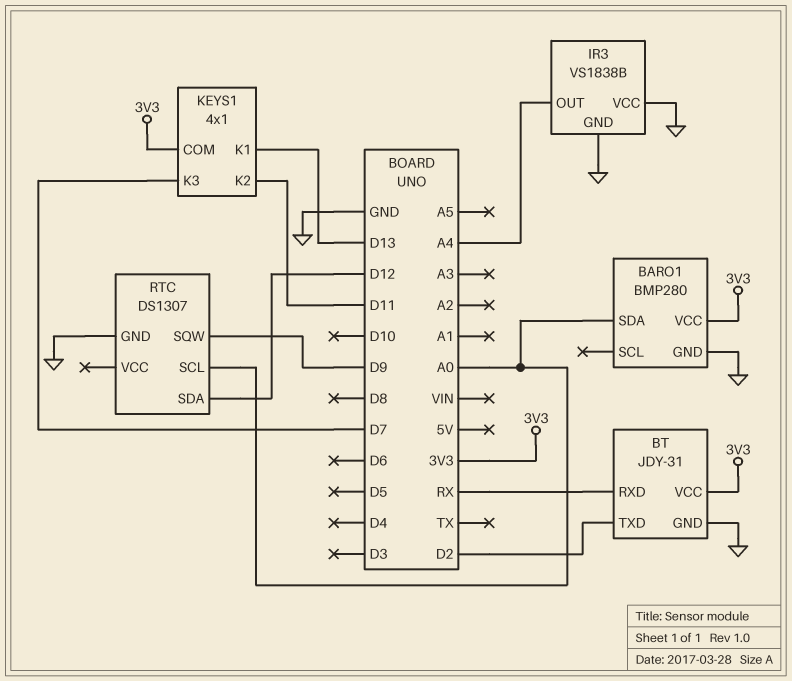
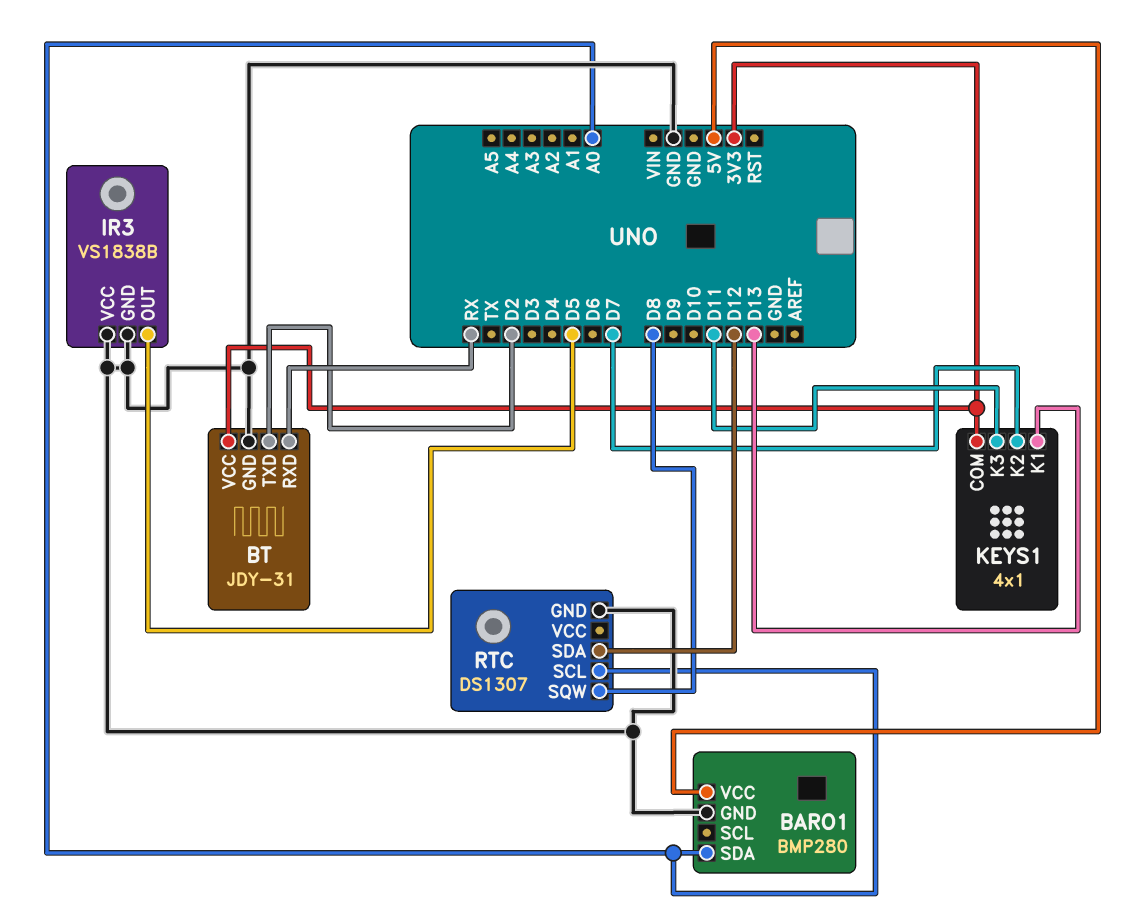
BARO1 pin VCC: 3V3 -> 5V
IR3 pin OUT: A4 -> D5
KEYS1 pin K2: D11 -> D7
KEYS1 pin K3: D7 -> D11
RTC pin SQW: D9 -> D8

